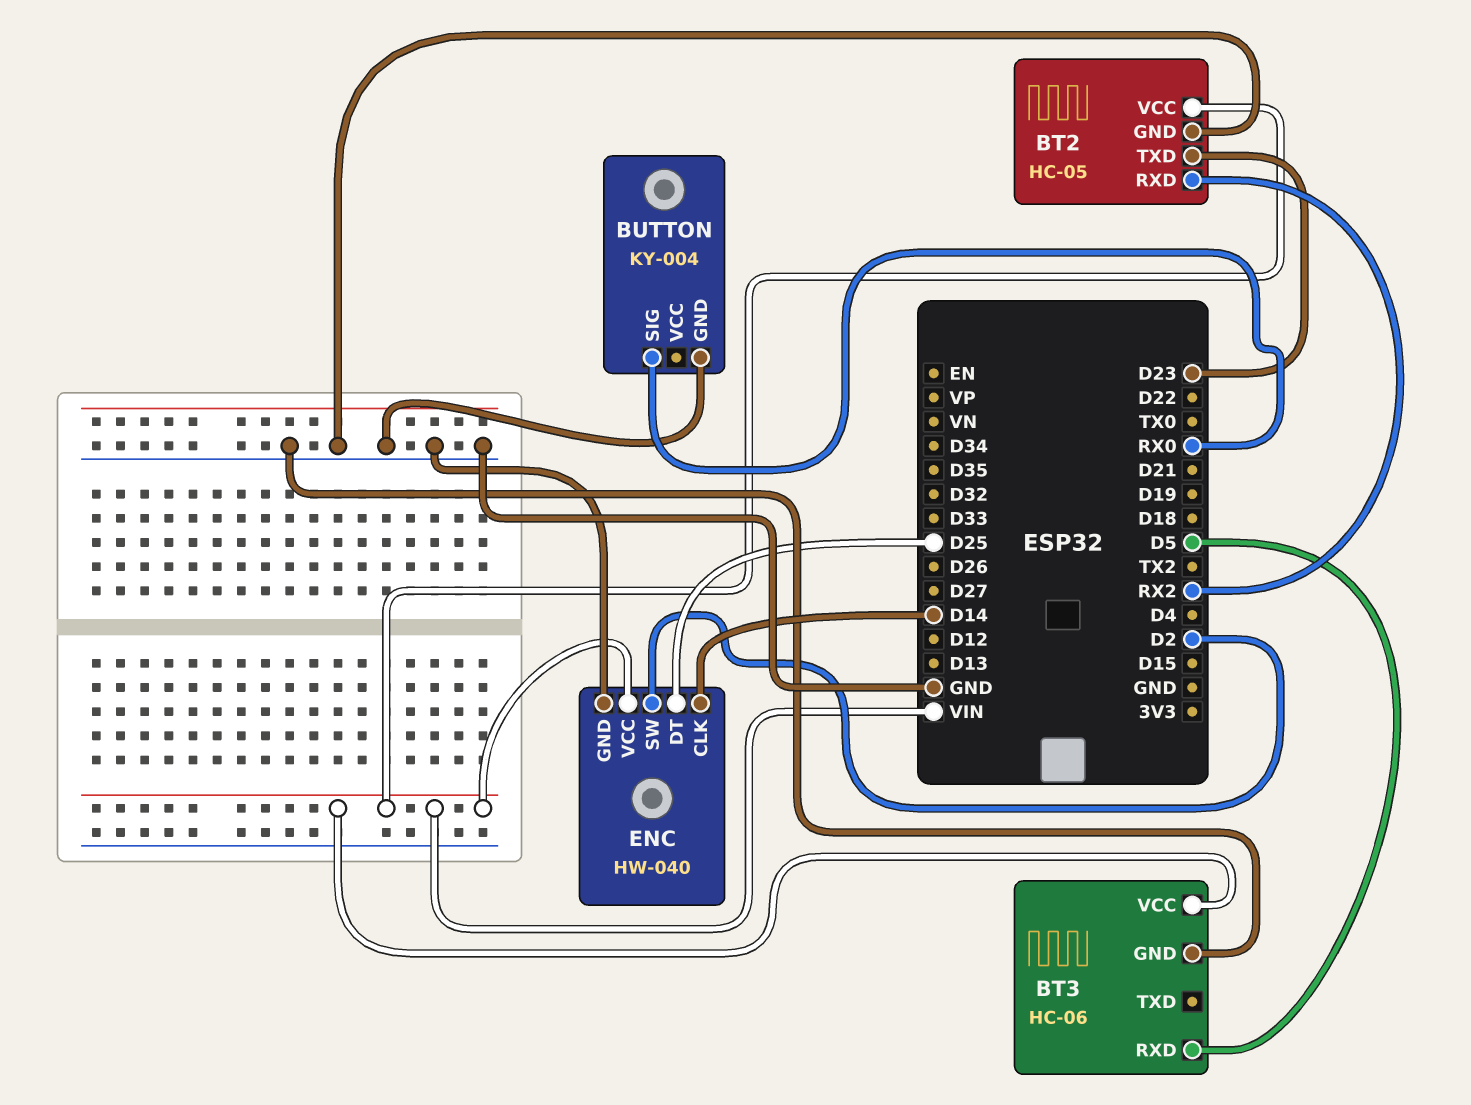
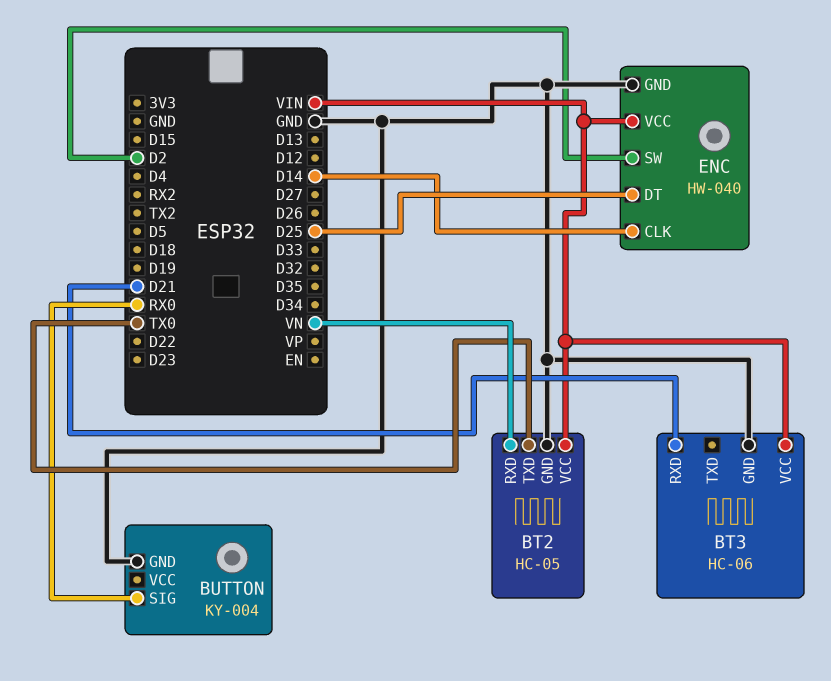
BT2 pin RXD: RX2 -> VN
BT2 pin TXD: D23 -> TX0
BT3 pin RXD: D5 -> D21

